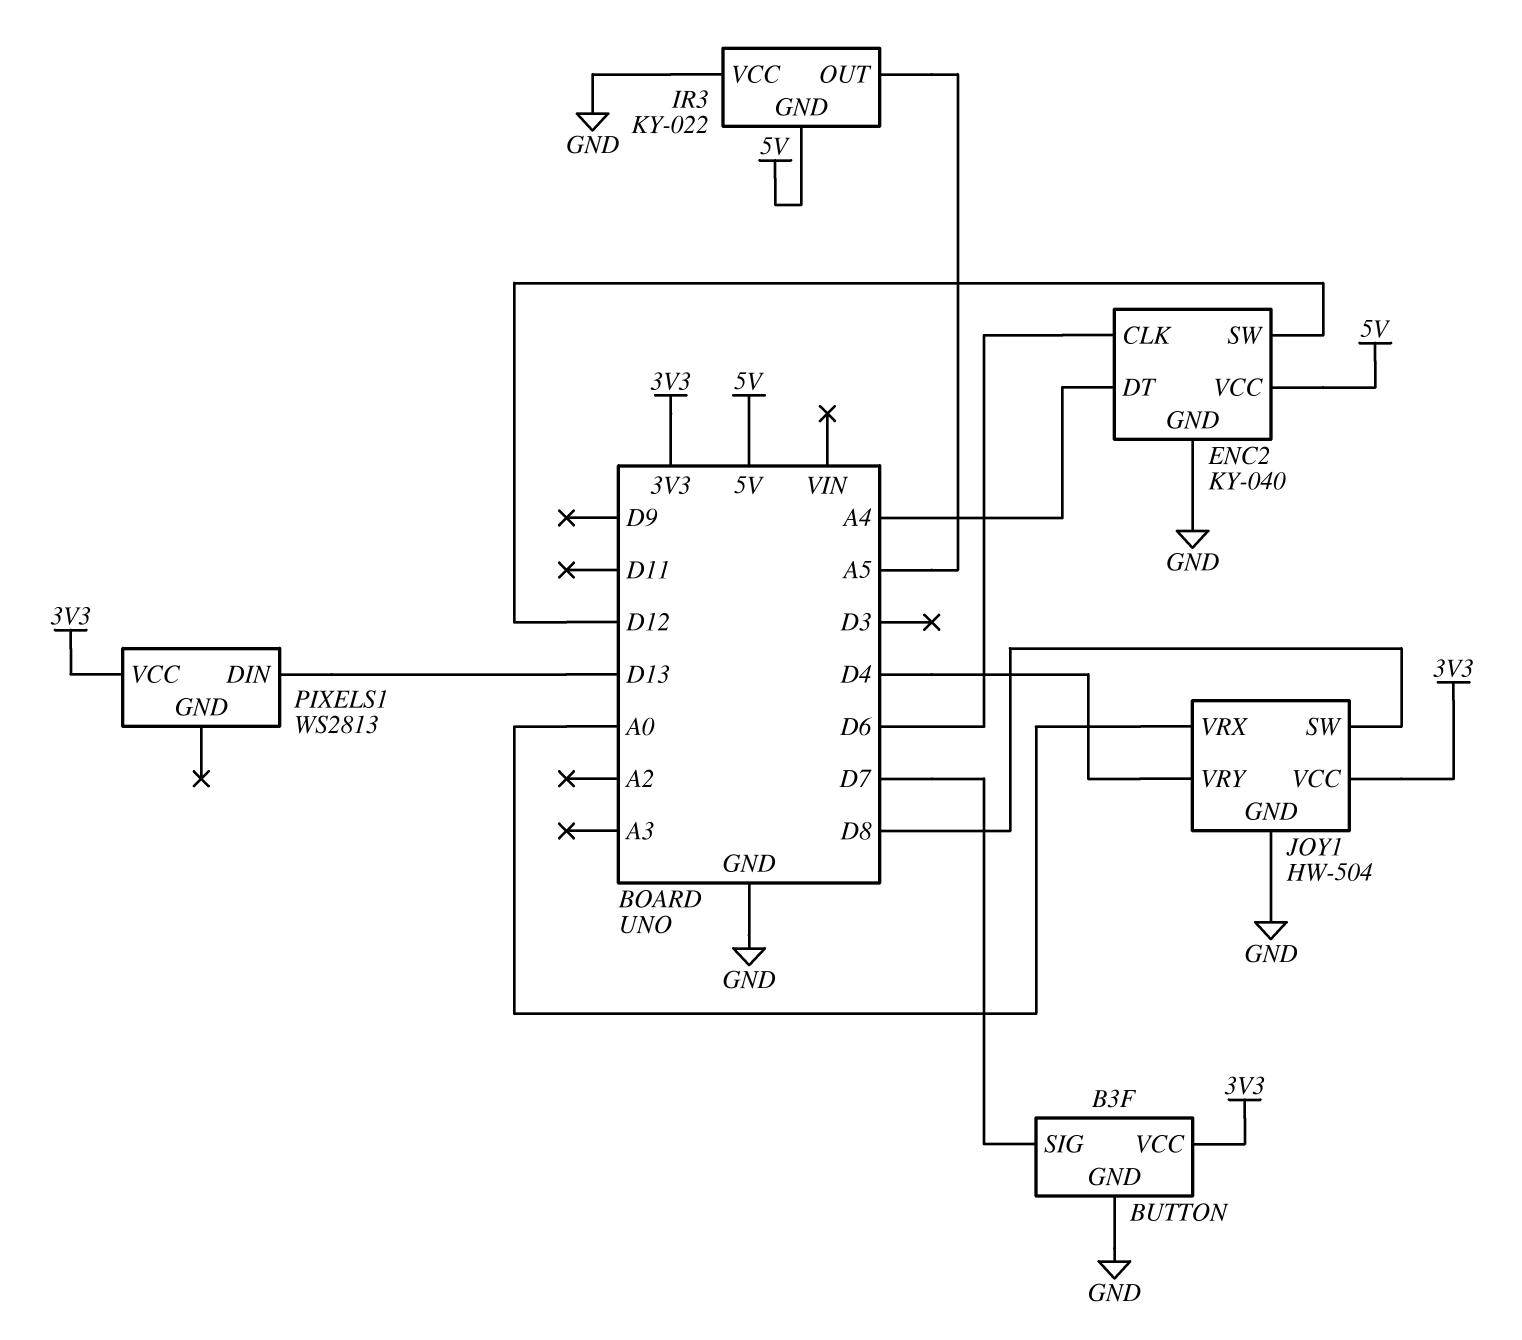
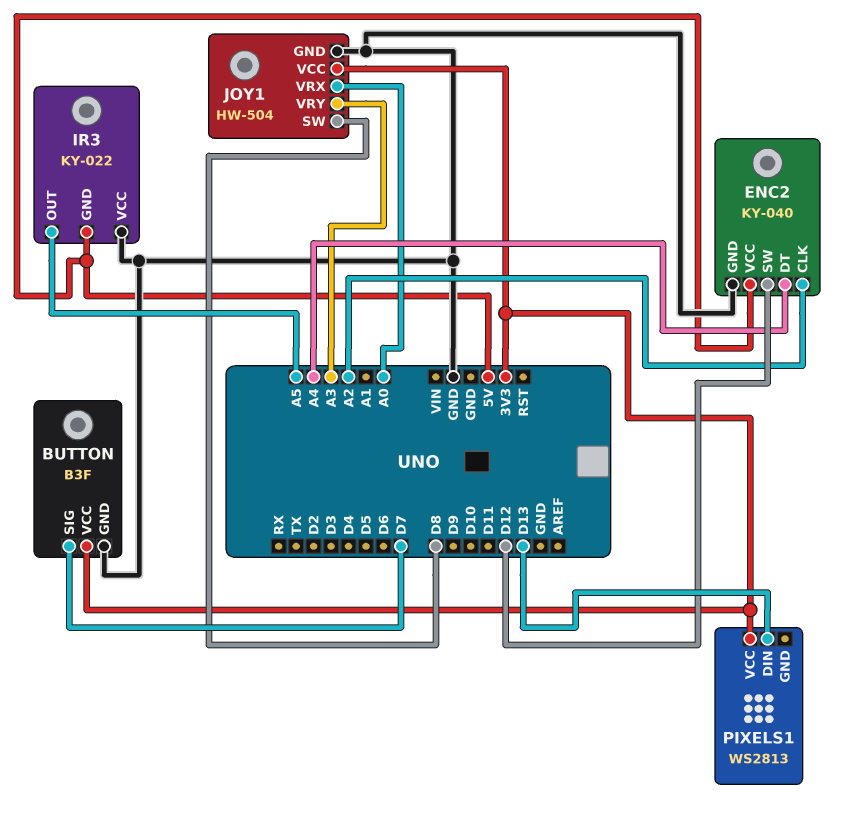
ENC2 pin CLK: D6 -> A2
JOY1 pin VRY: D4 -> A3

